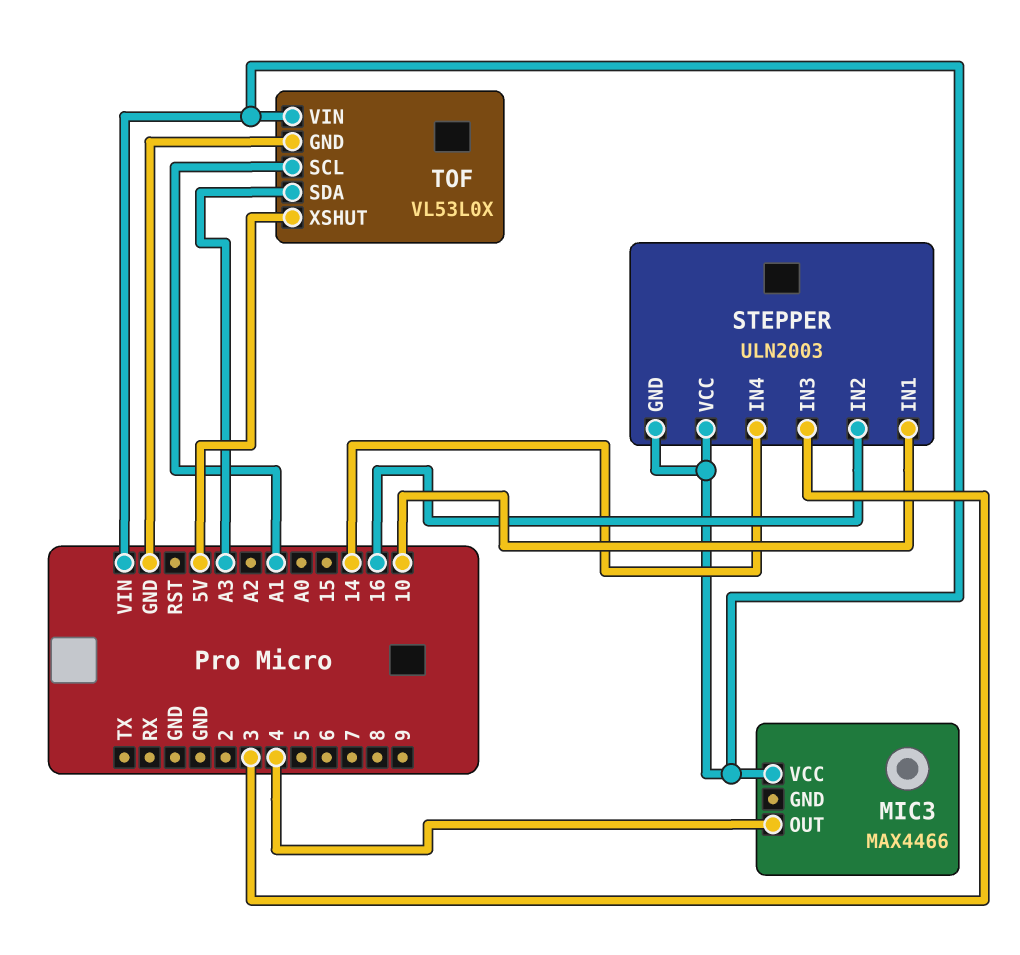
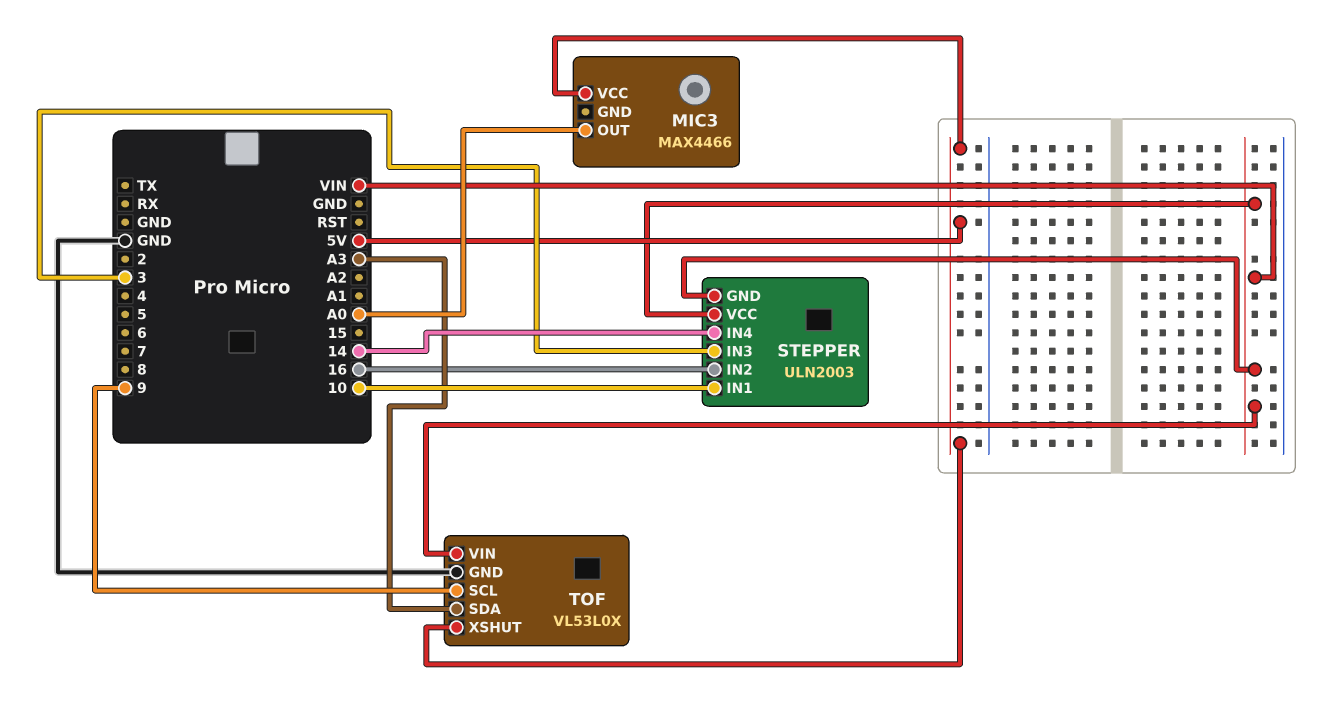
MIC3 pin OUT: 4 -> A0
MIC3 pin VCC: VIN -> 5V
TOF pin SCL: A1 -> 9

